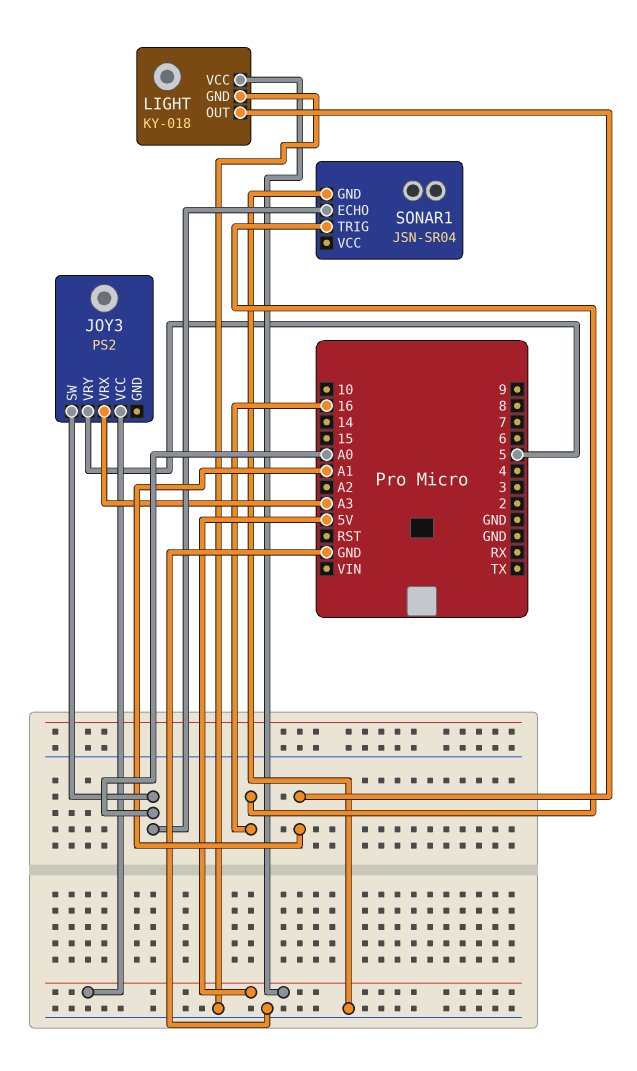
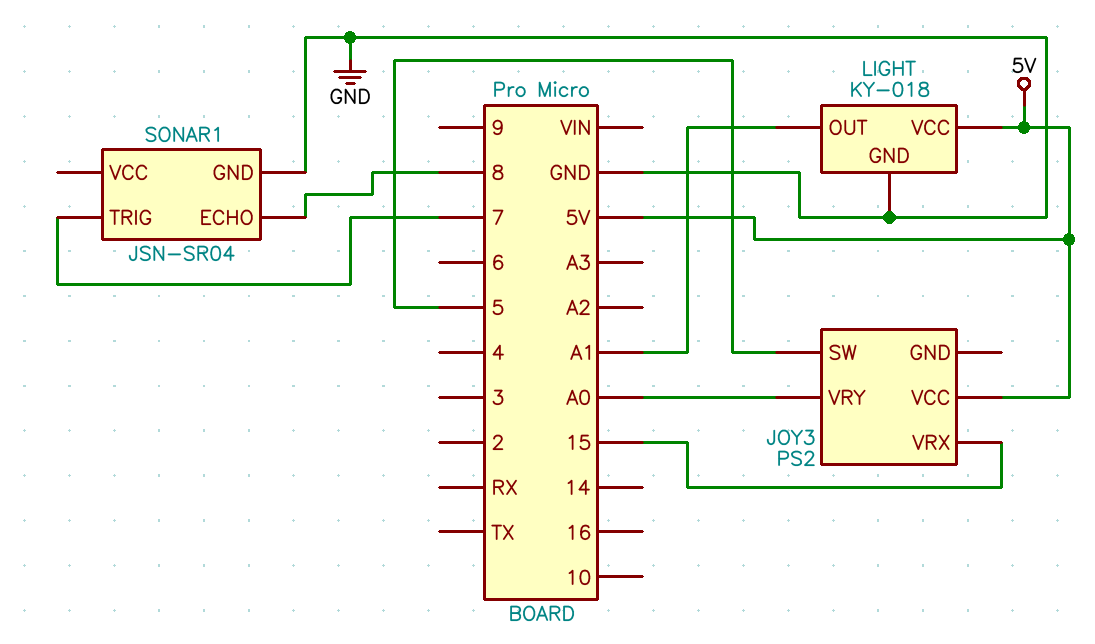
JOY3 pin SW: A0 -> 5
JOY3 pin VRX: A3 -> 15
JOY3 pin VRY: 5 -> A0
SONAR1 pin ECHO: A0 -> 8
SONAR1 pin TRIG: 16 -> 7

